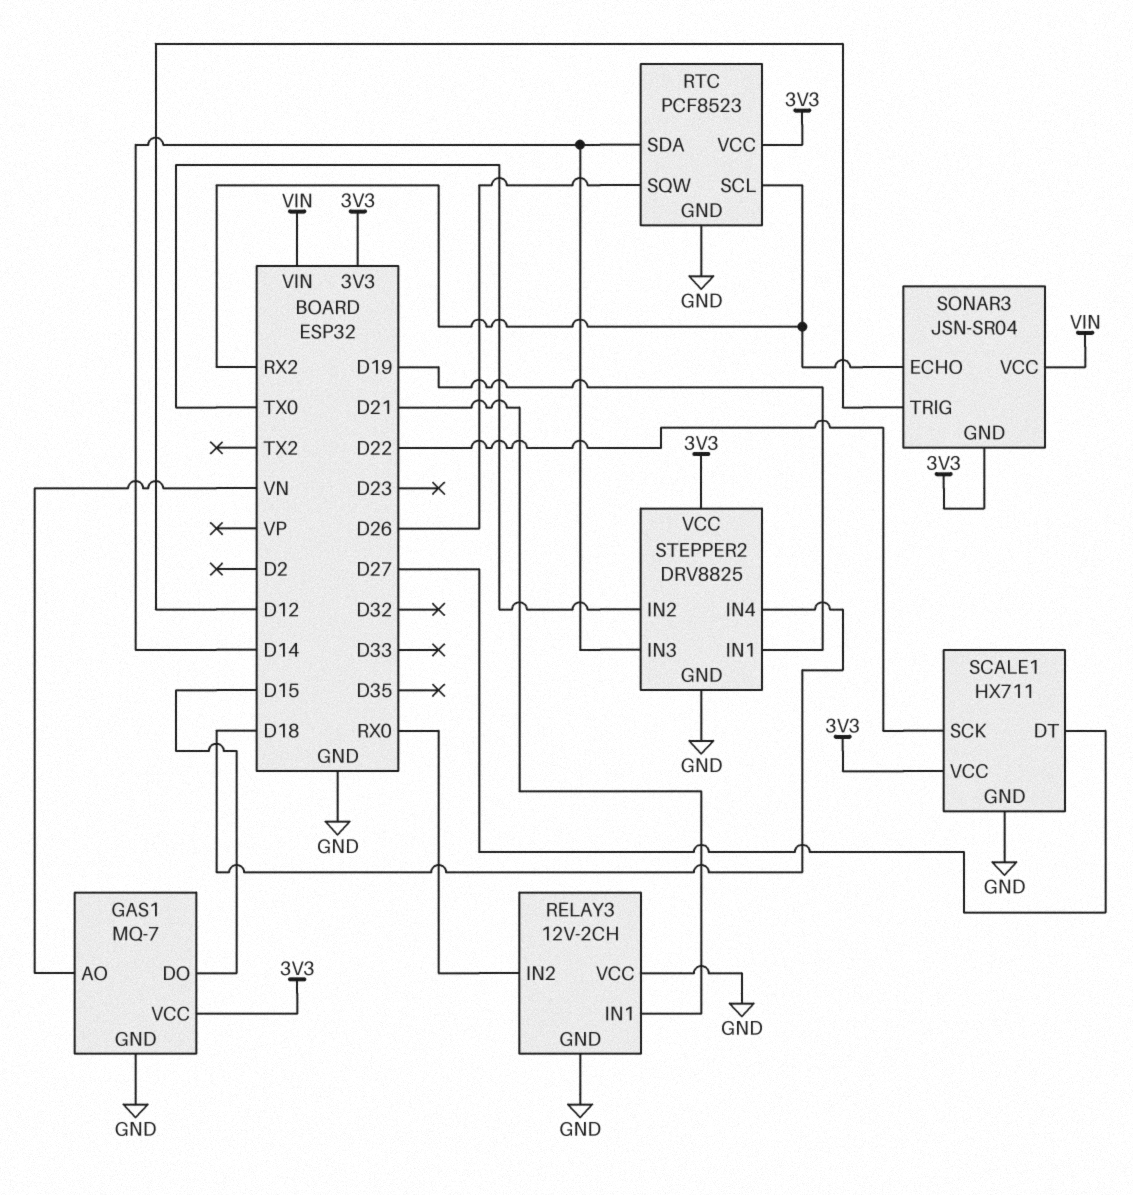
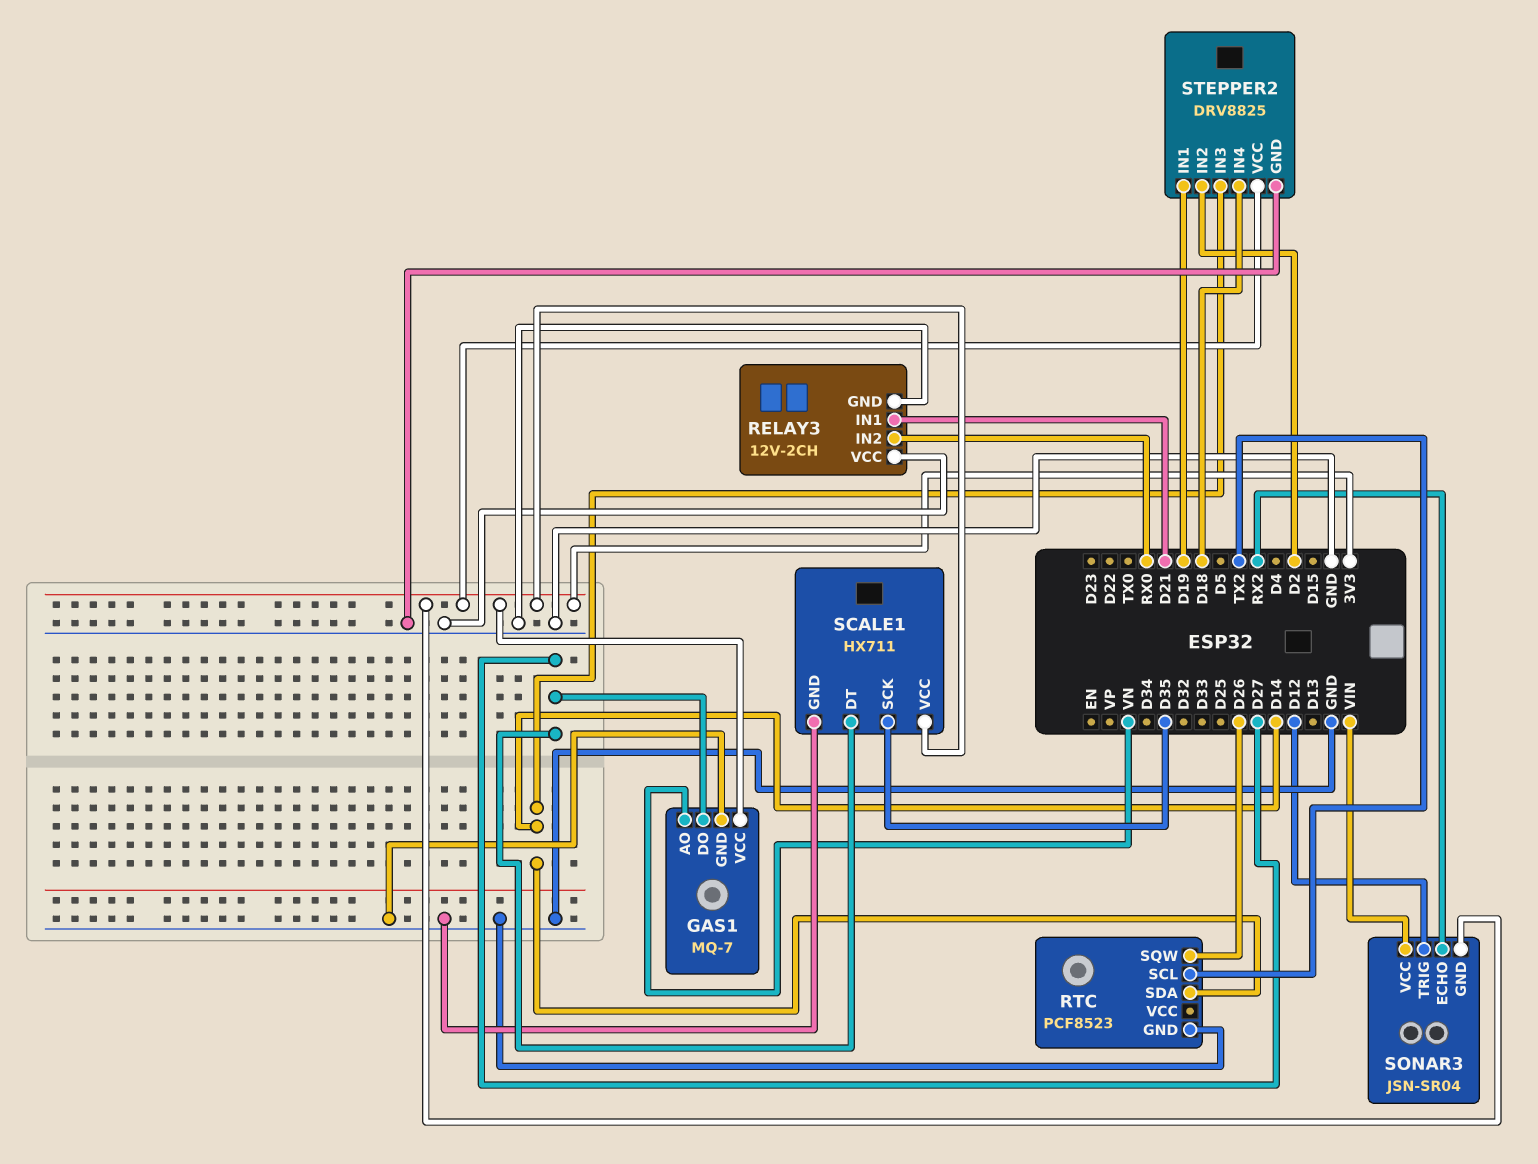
GAS1 pin DO: D15 -> D27
RTC pin SCL: RX2 -> TX2
RTC pin VCC: 3V3 -> none
SCALE1 pin SCK: D22 -> D35
STEPPER2 pin IN2: TX0 -> D2

